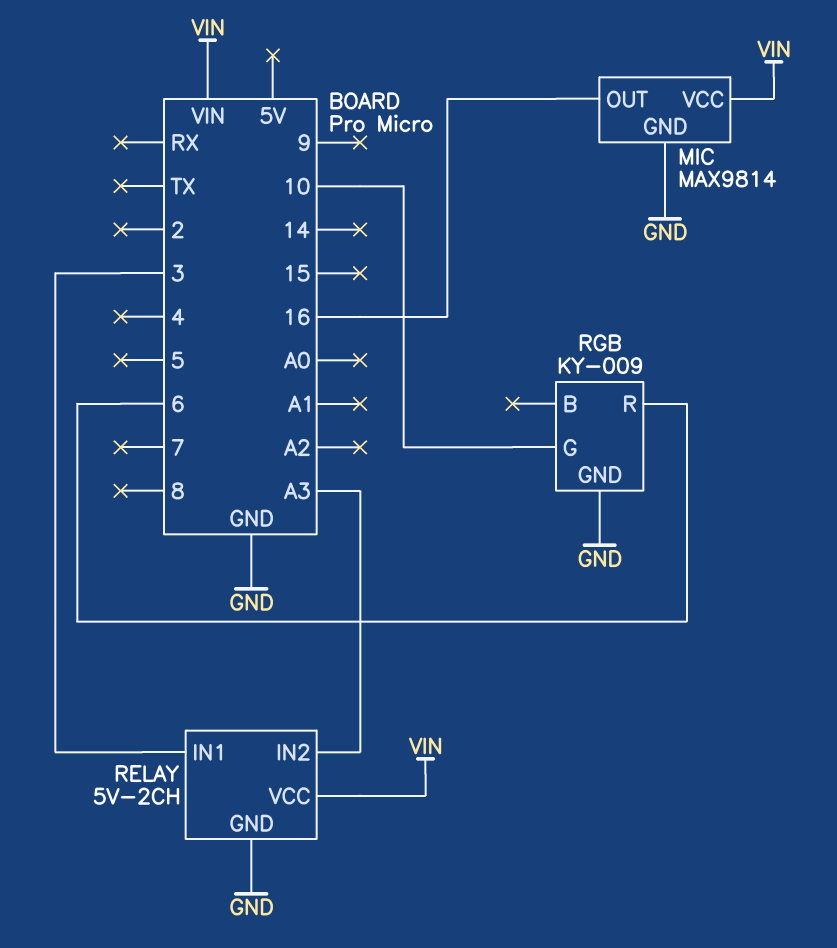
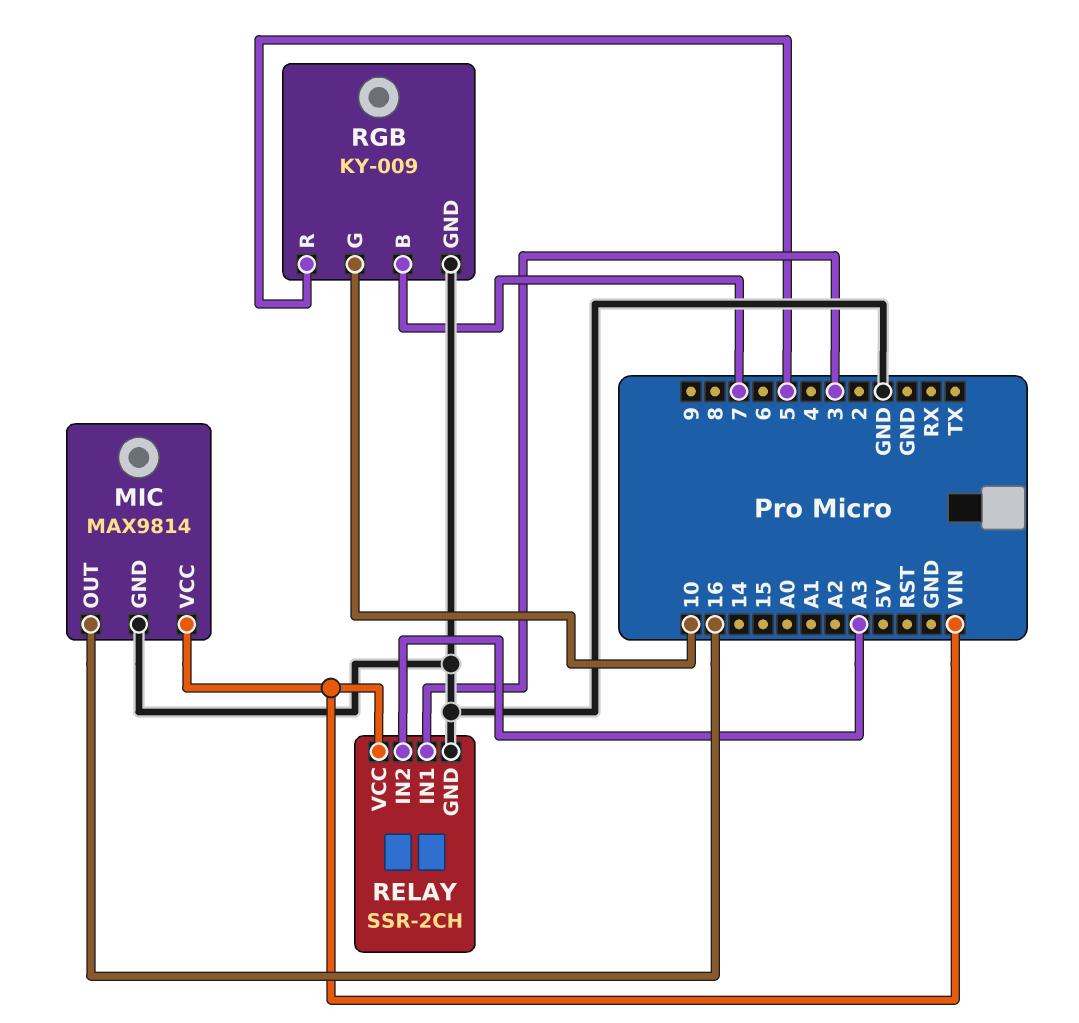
RELAY: 5V-2CH -> SSR-2CH
RGB pin B: none -> 7
RGB pin R: 6 -> 5

